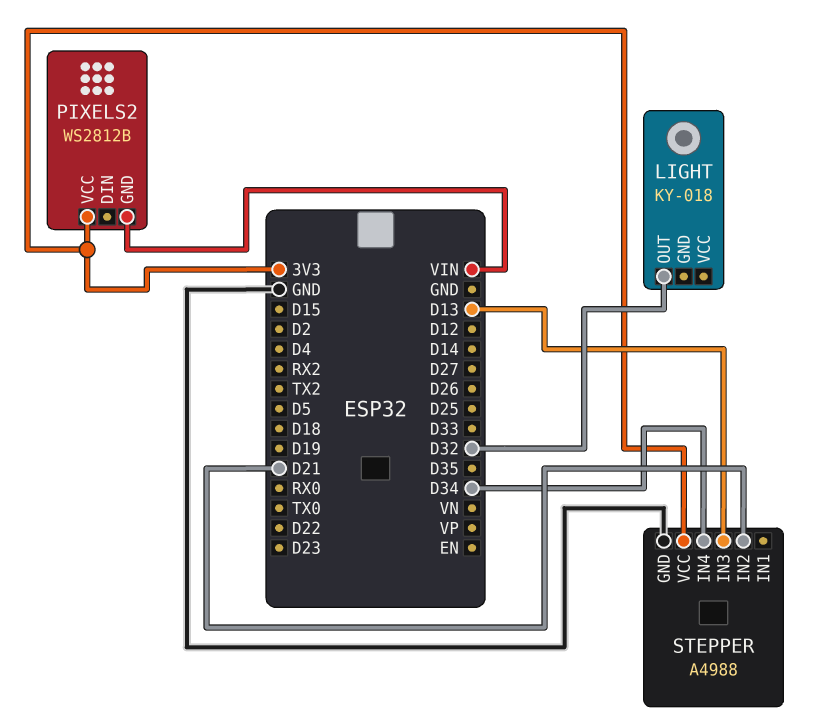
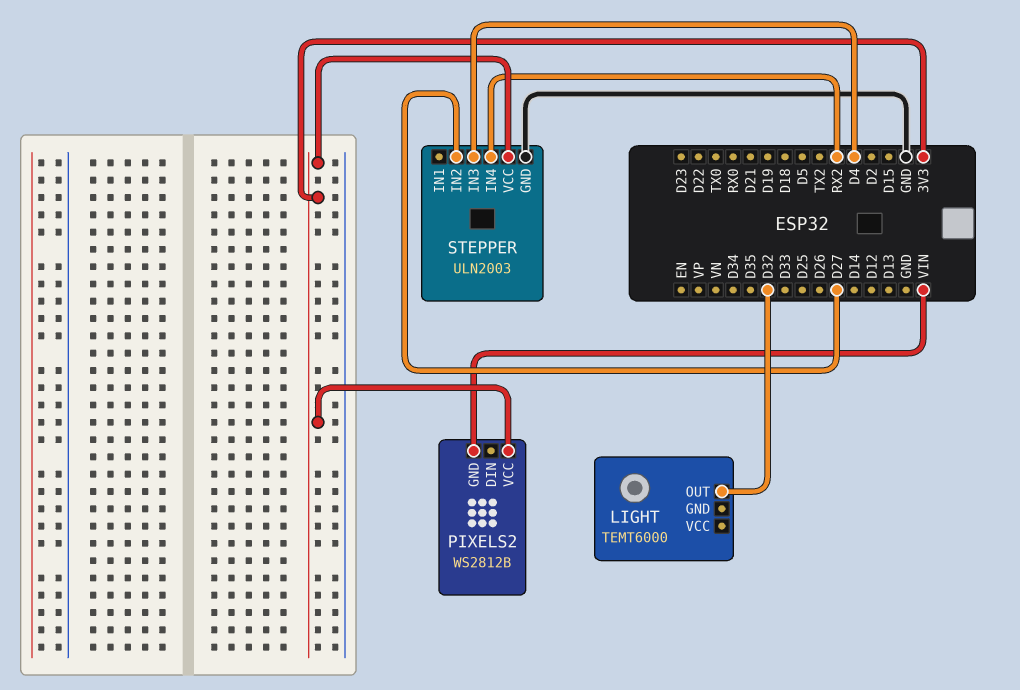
LIGHT: KY-018 -> TEMT6000
STEPPER: A4988 -> ULN2003
STEPPER pin IN2: D21 -> D27
STEPPER pin IN3: D13 -> D4
STEPPER pin IN4: D34 -> RX2

